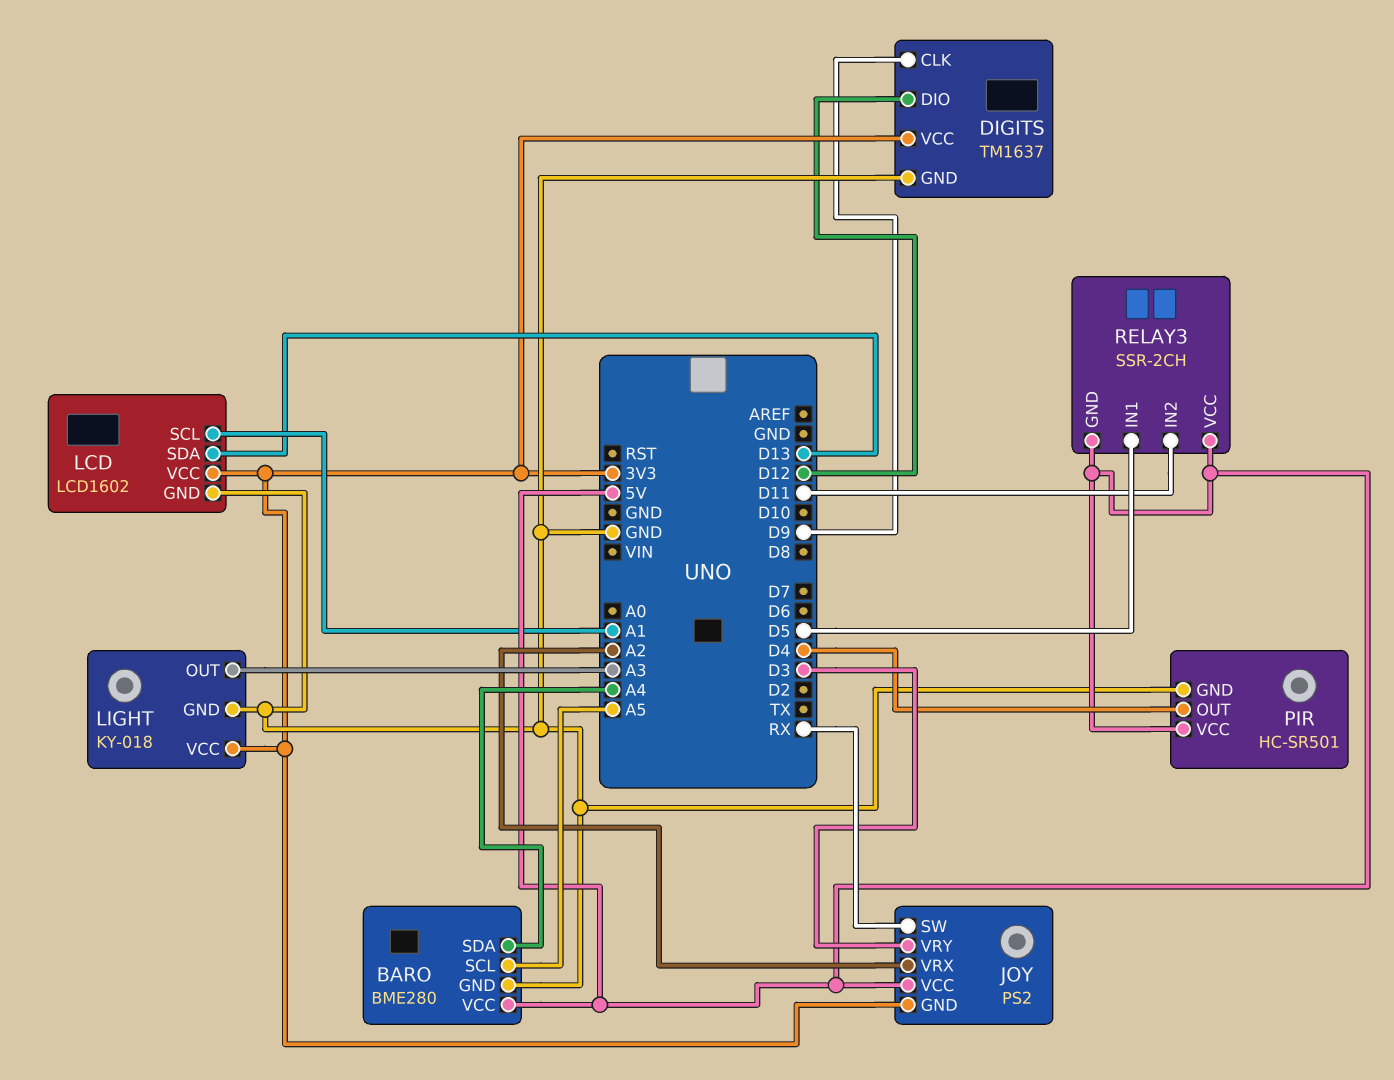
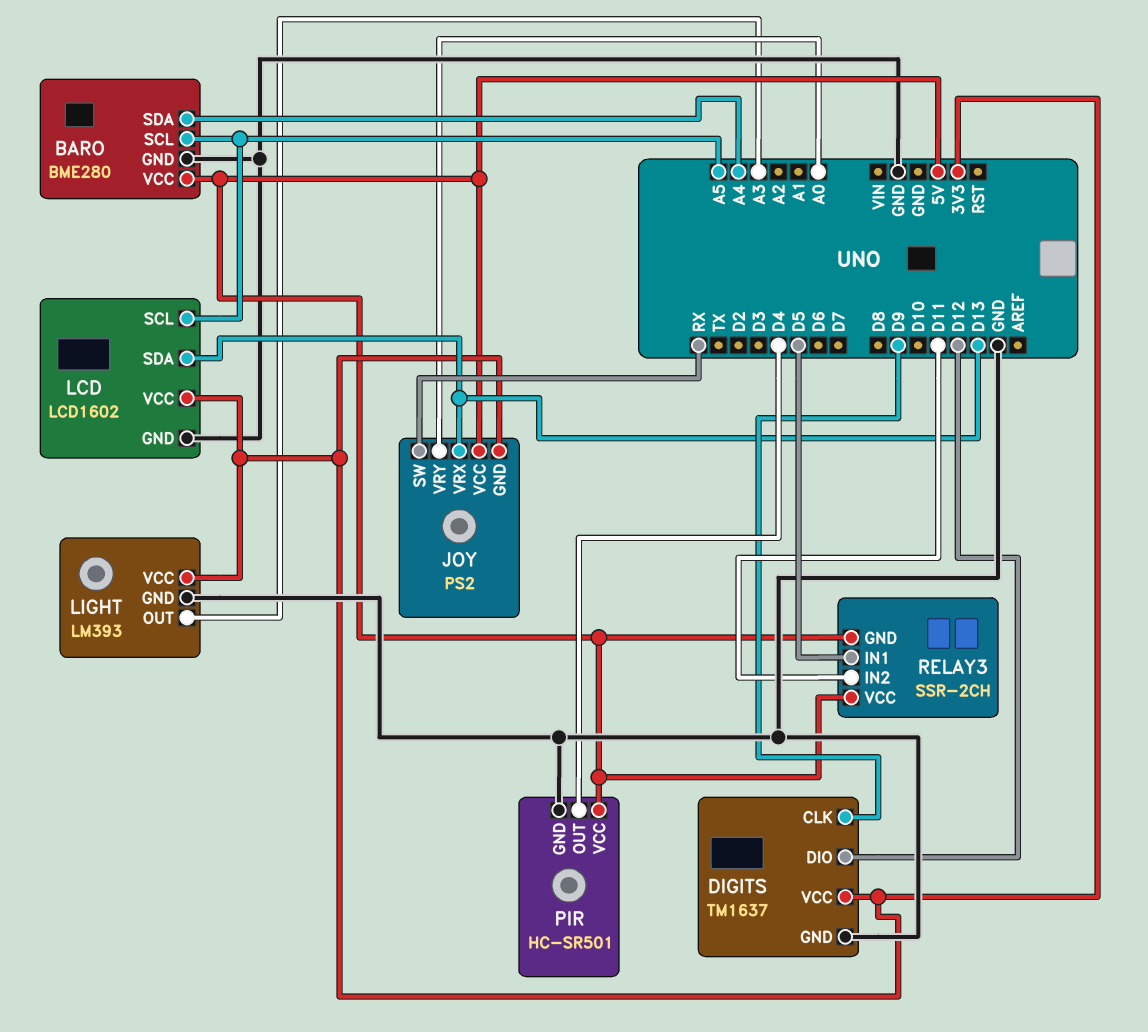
JOY pin VRX: A2 -> D13
JOY pin VRY: D3 -> A0
LCD pin SCL: A1 -> A5
LIGHT: KY-018 -> LM393

